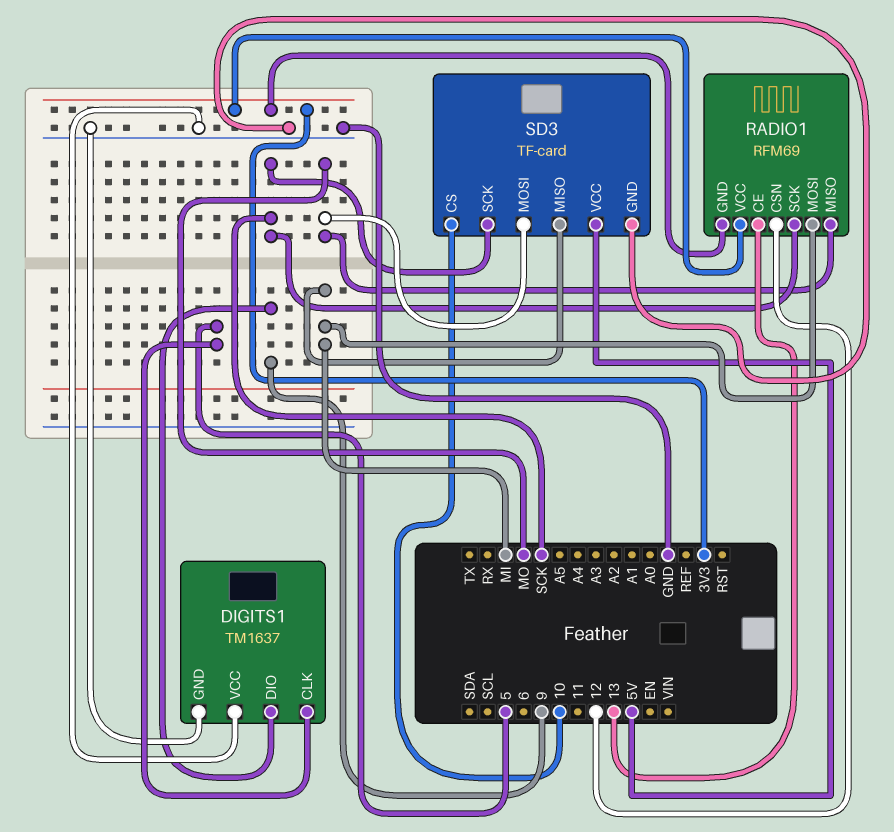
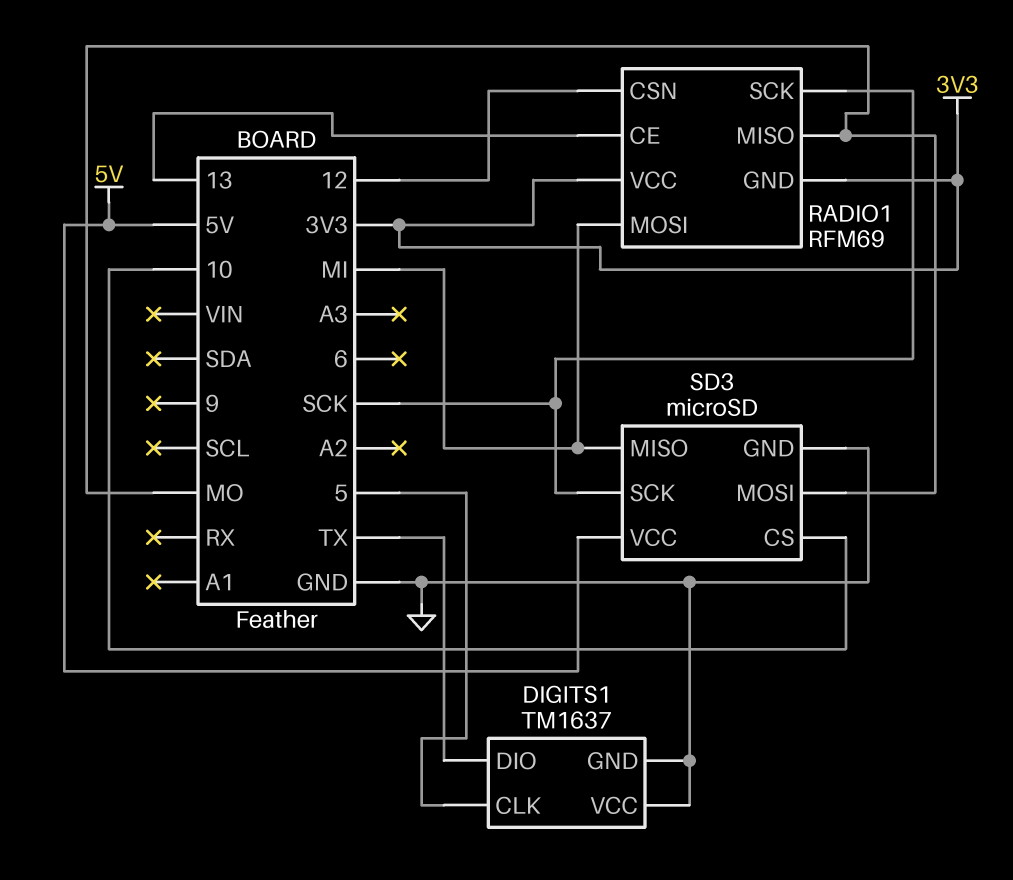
DIGITS1 pin DIO: 9 -> TX
SD3: TF-card -> microSD

